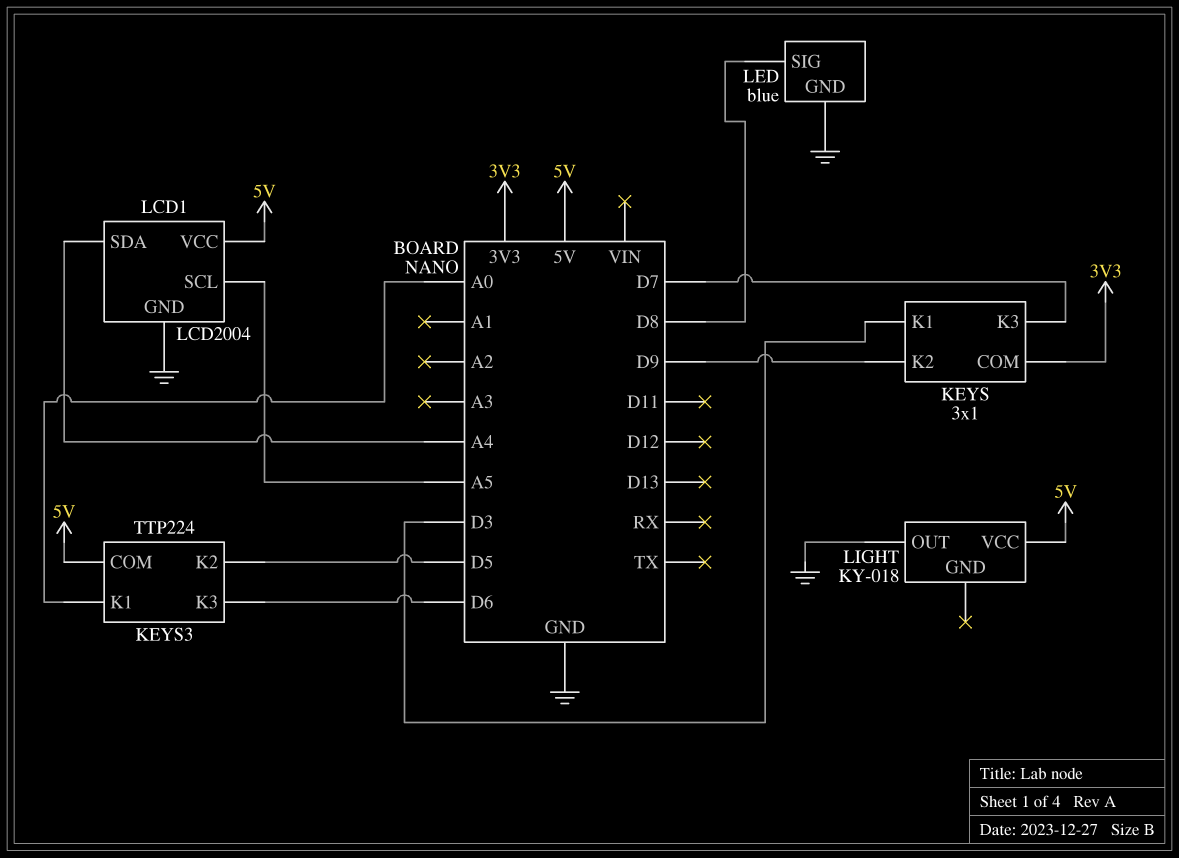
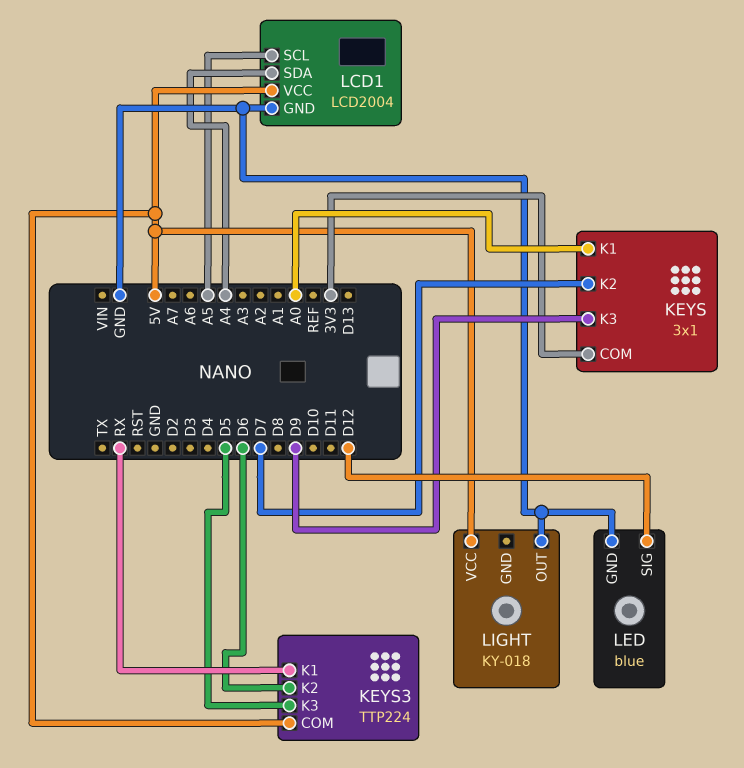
KEYS pin K1: D3 -> A0
KEYS pin K2: D9 -> D7
KEYS pin K3: D7 -> D9
KEYS3 pin K1: A0 -> RX
KEYS3 pin K2: D5 -> D6
KEYS3 pin K3: D6 -> D5
LED pin SIG: D8 -> D12

